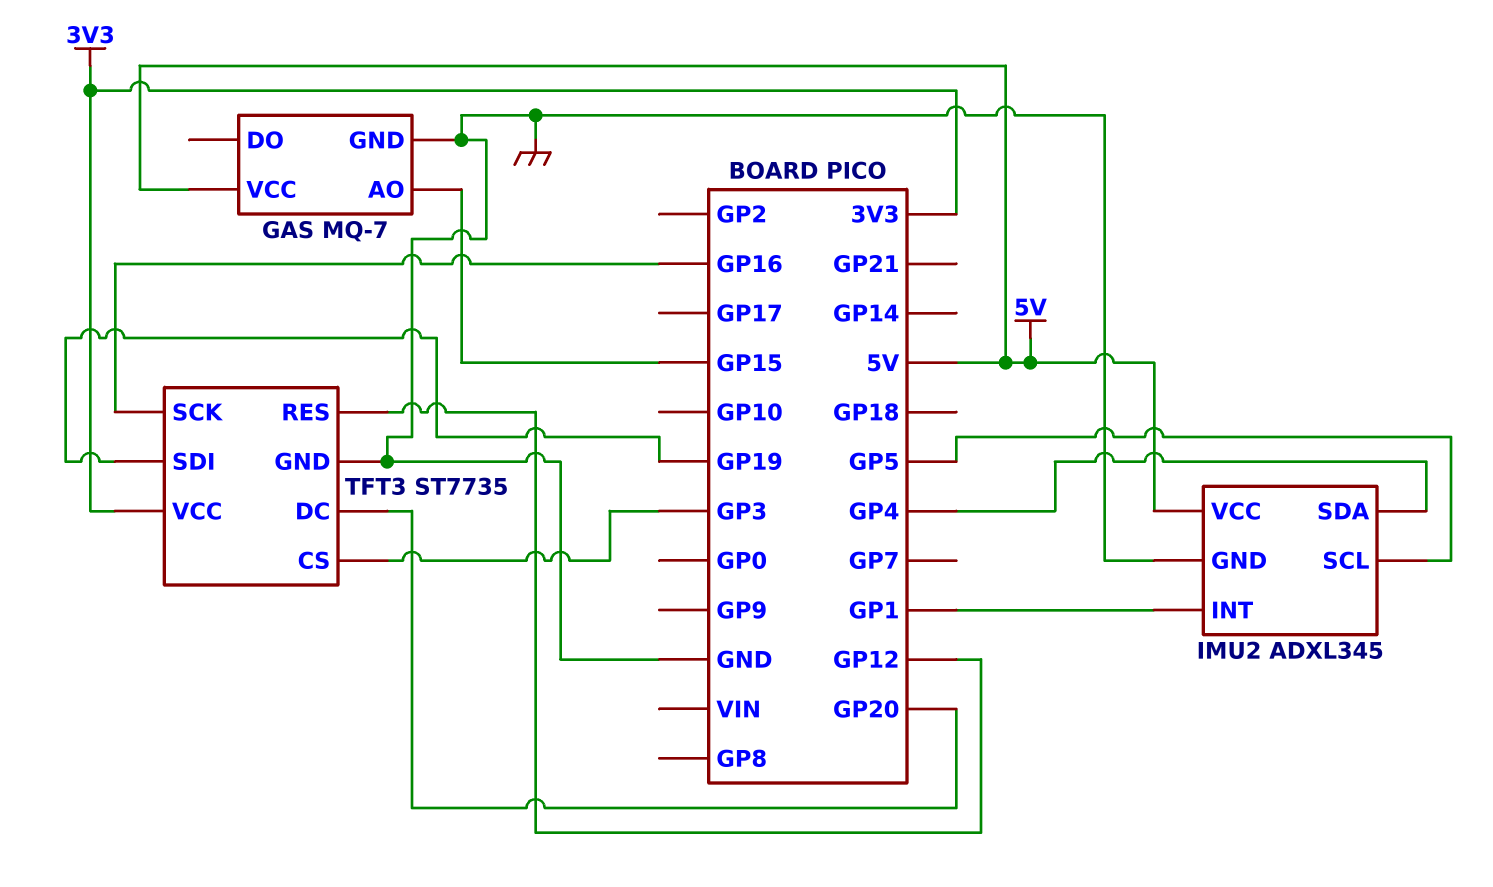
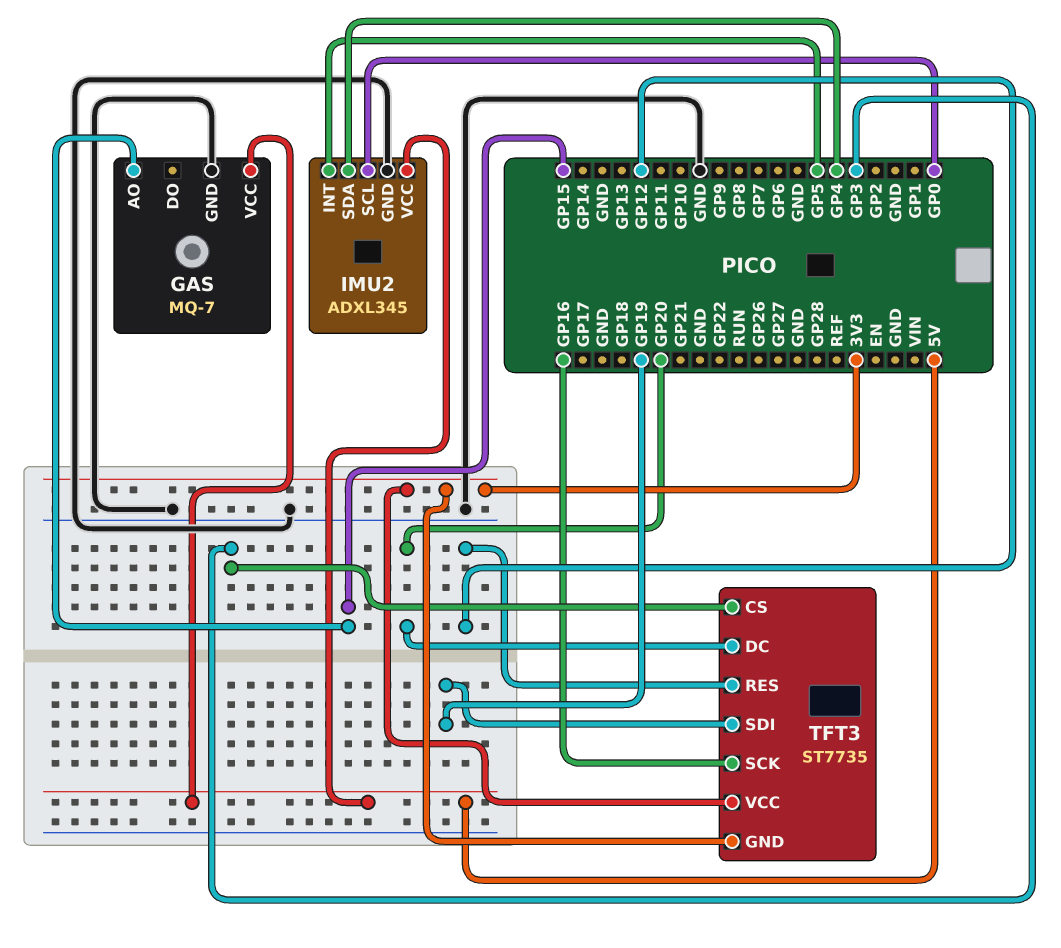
IMU2 pin INT: GP1 -> GP5
IMU2 pin SCL: GP5 -> GP0
TFT3 pin GND: GND -> 3V3

